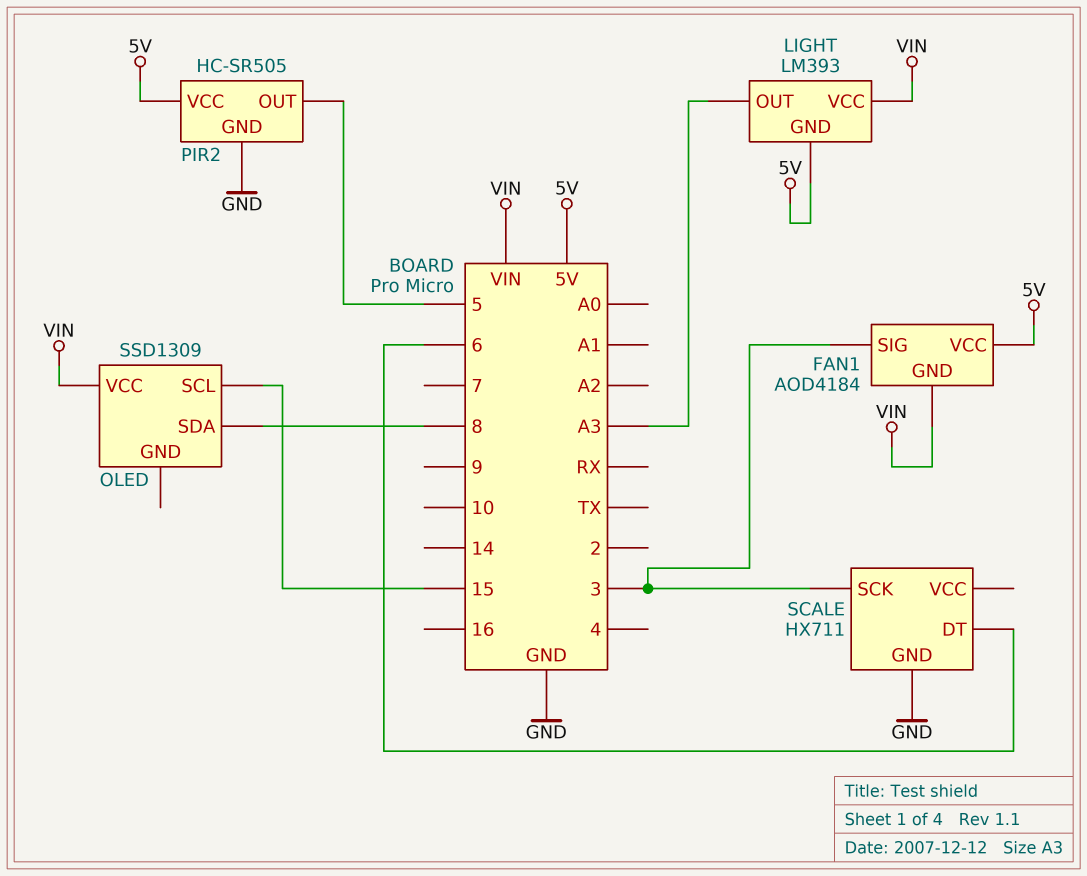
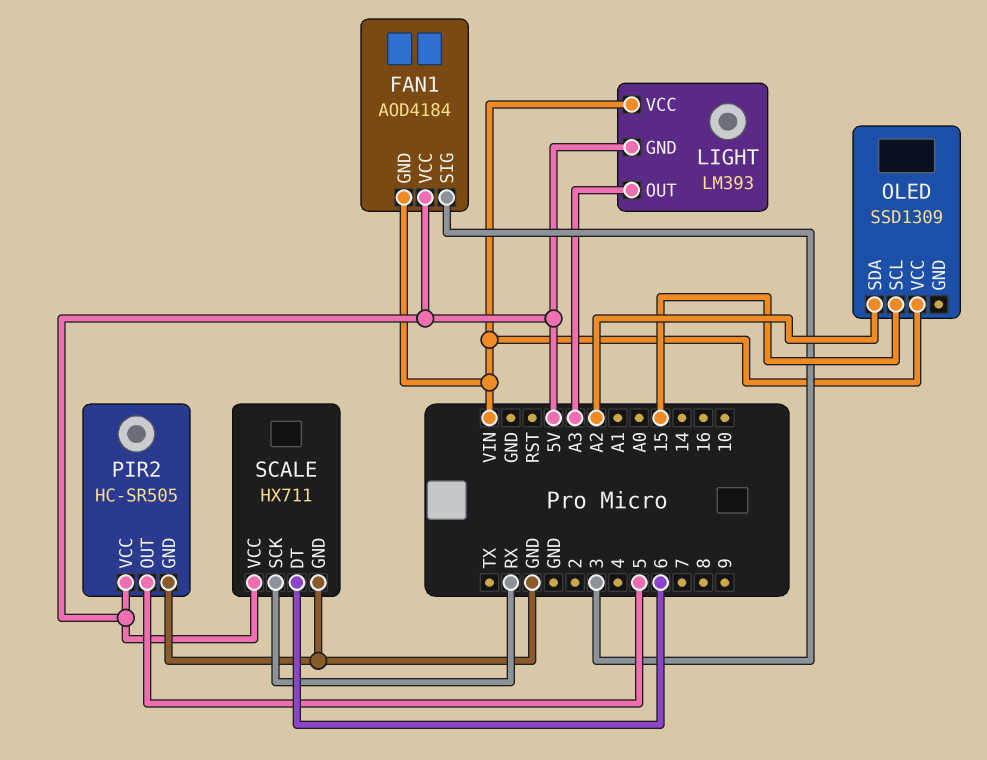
OLED pin SDA: 8 -> A2
SCALE pin SCK: 3 -> RX
SCALE pin VCC: none -> 5V

